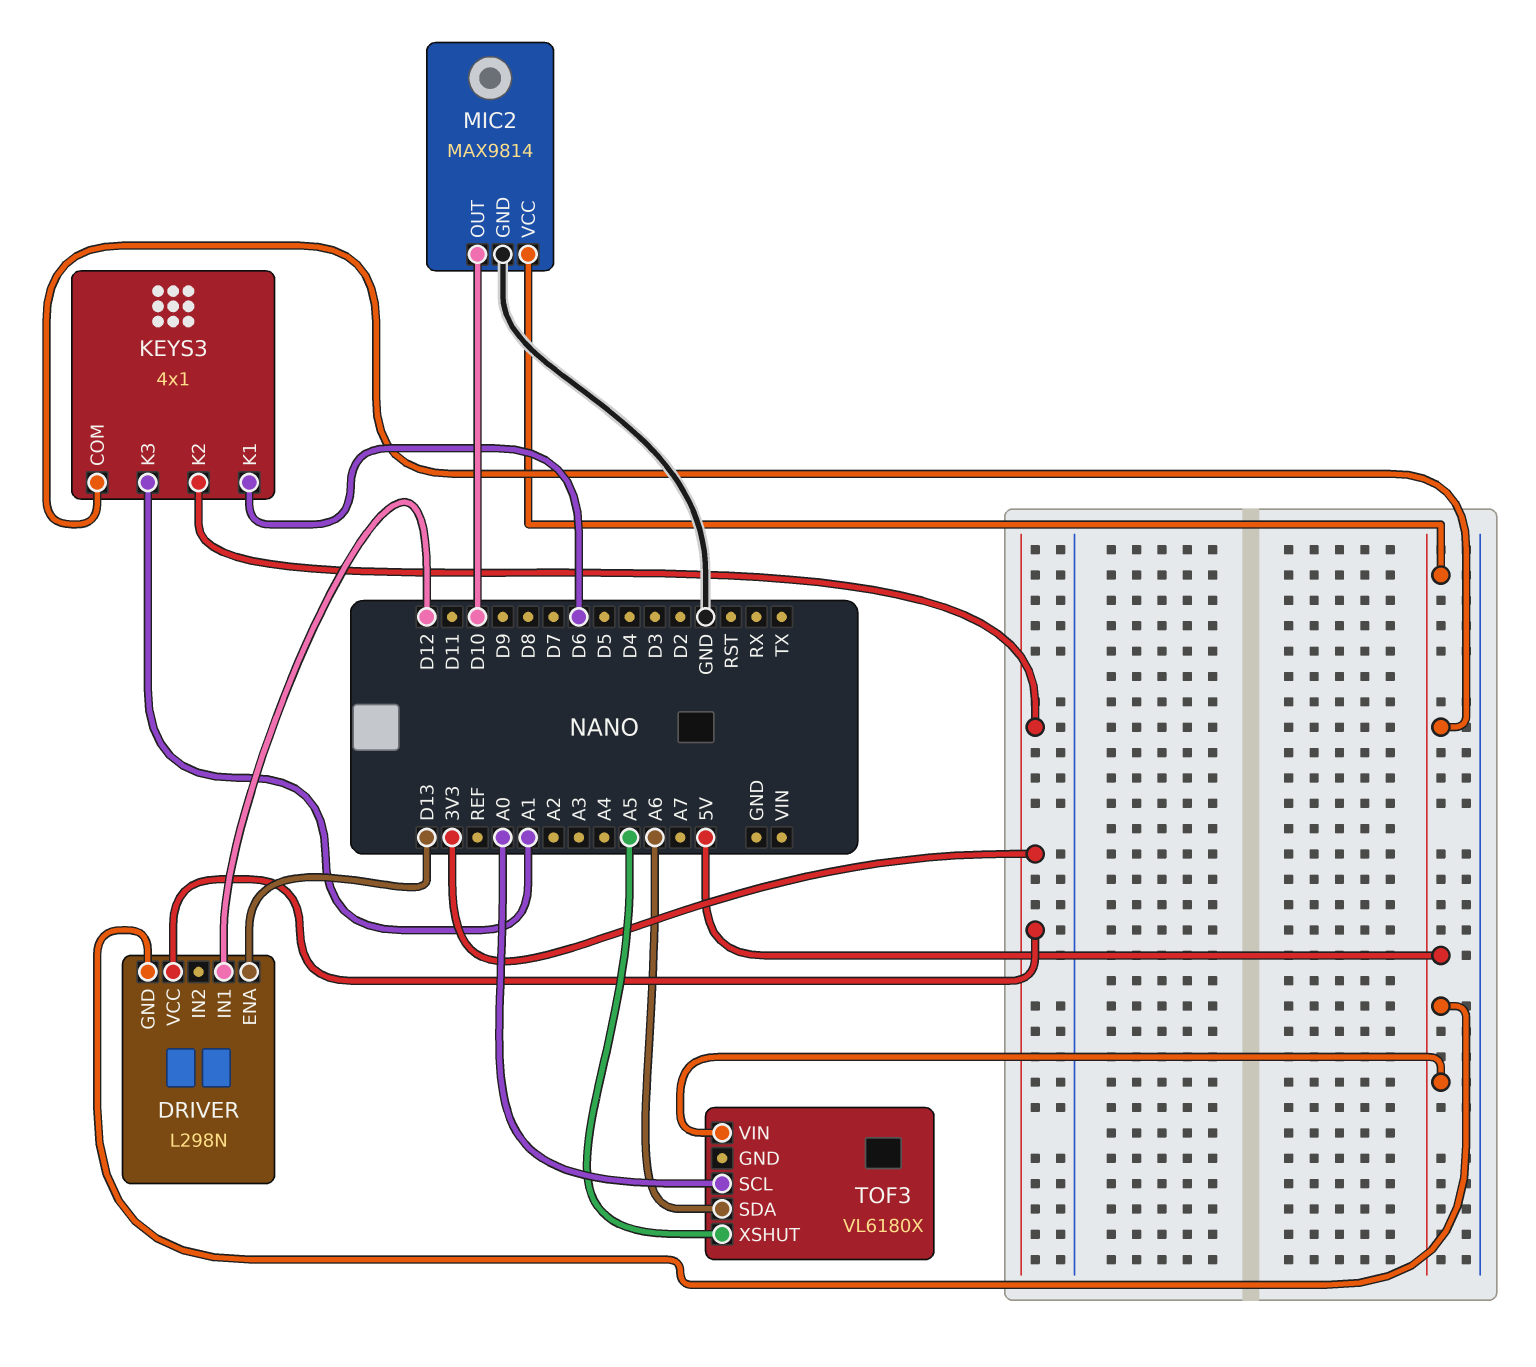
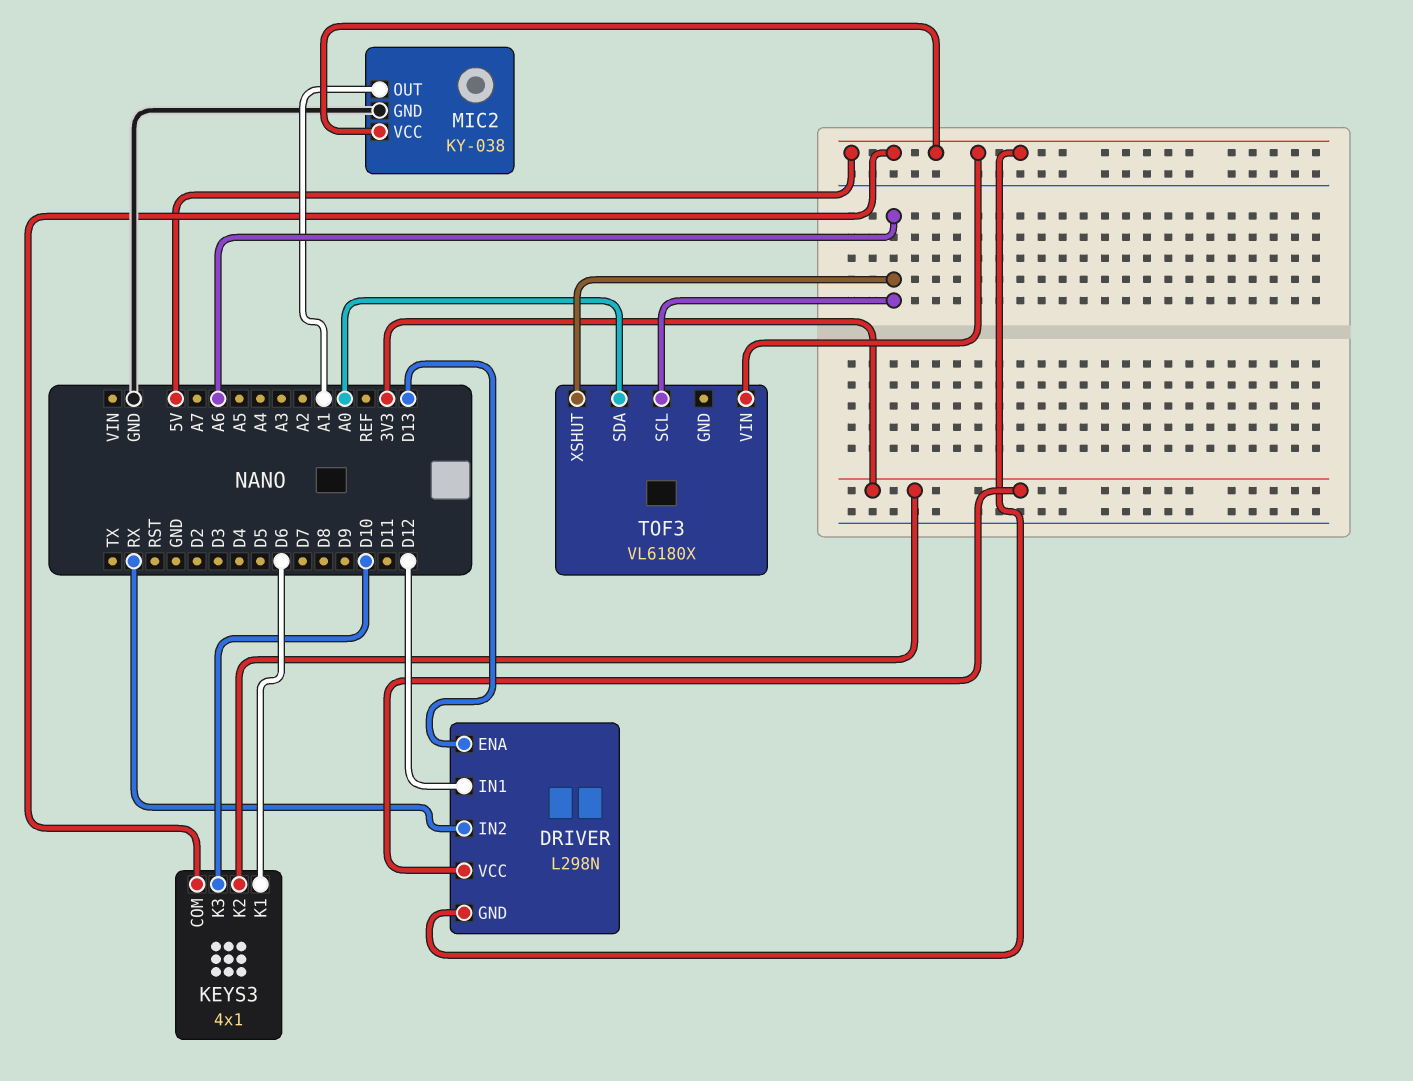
DRIVER pin IN2: none -> RX
KEYS3 pin K3: A1 -> D10
MIC2: MAX9814 -> KY-038
MIC2 pin OUT: D10 -> A1
TOF3 pin SCL: A0 -> A6
TOF3 pin SDA: A6 -> A0
TOF3 pin XSHUT: A5 -> A6

